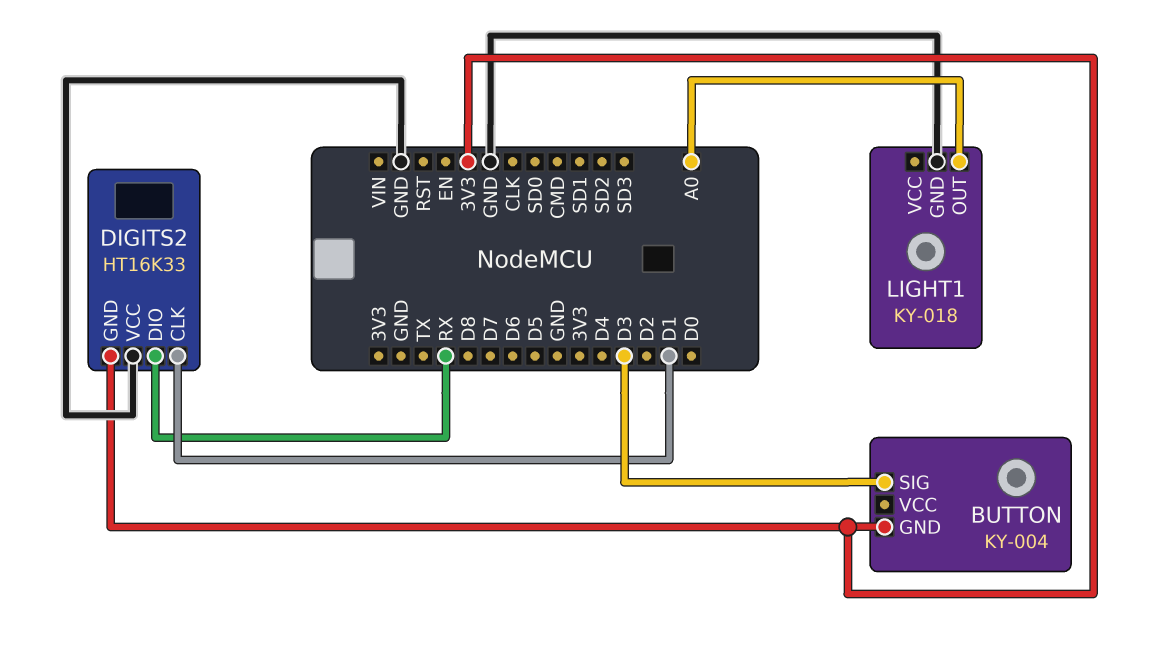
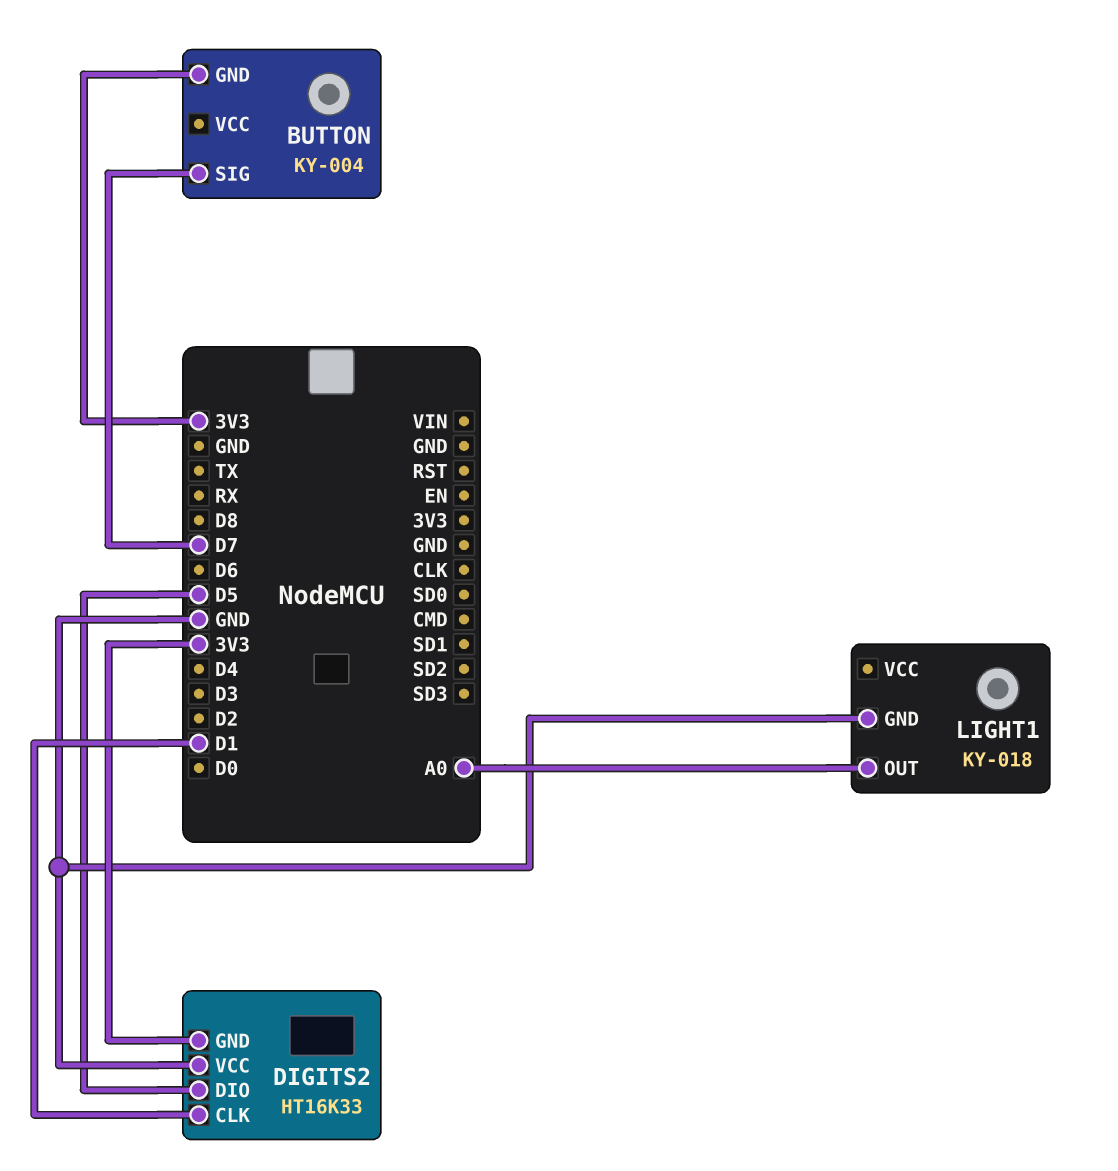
BUTTON pin SIG: D3 -> D7
DIGITS2 pin DIO: RX -> D5

